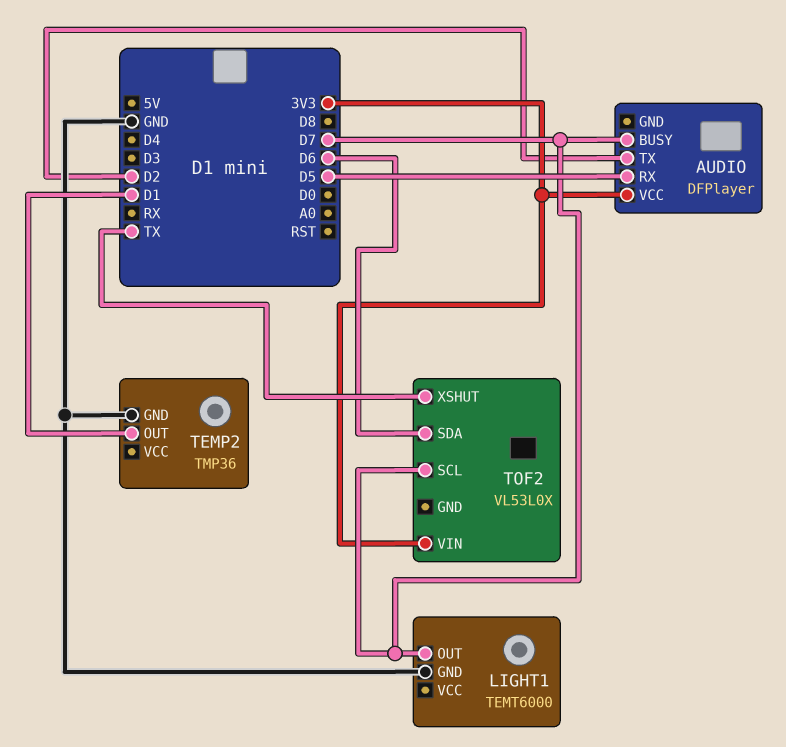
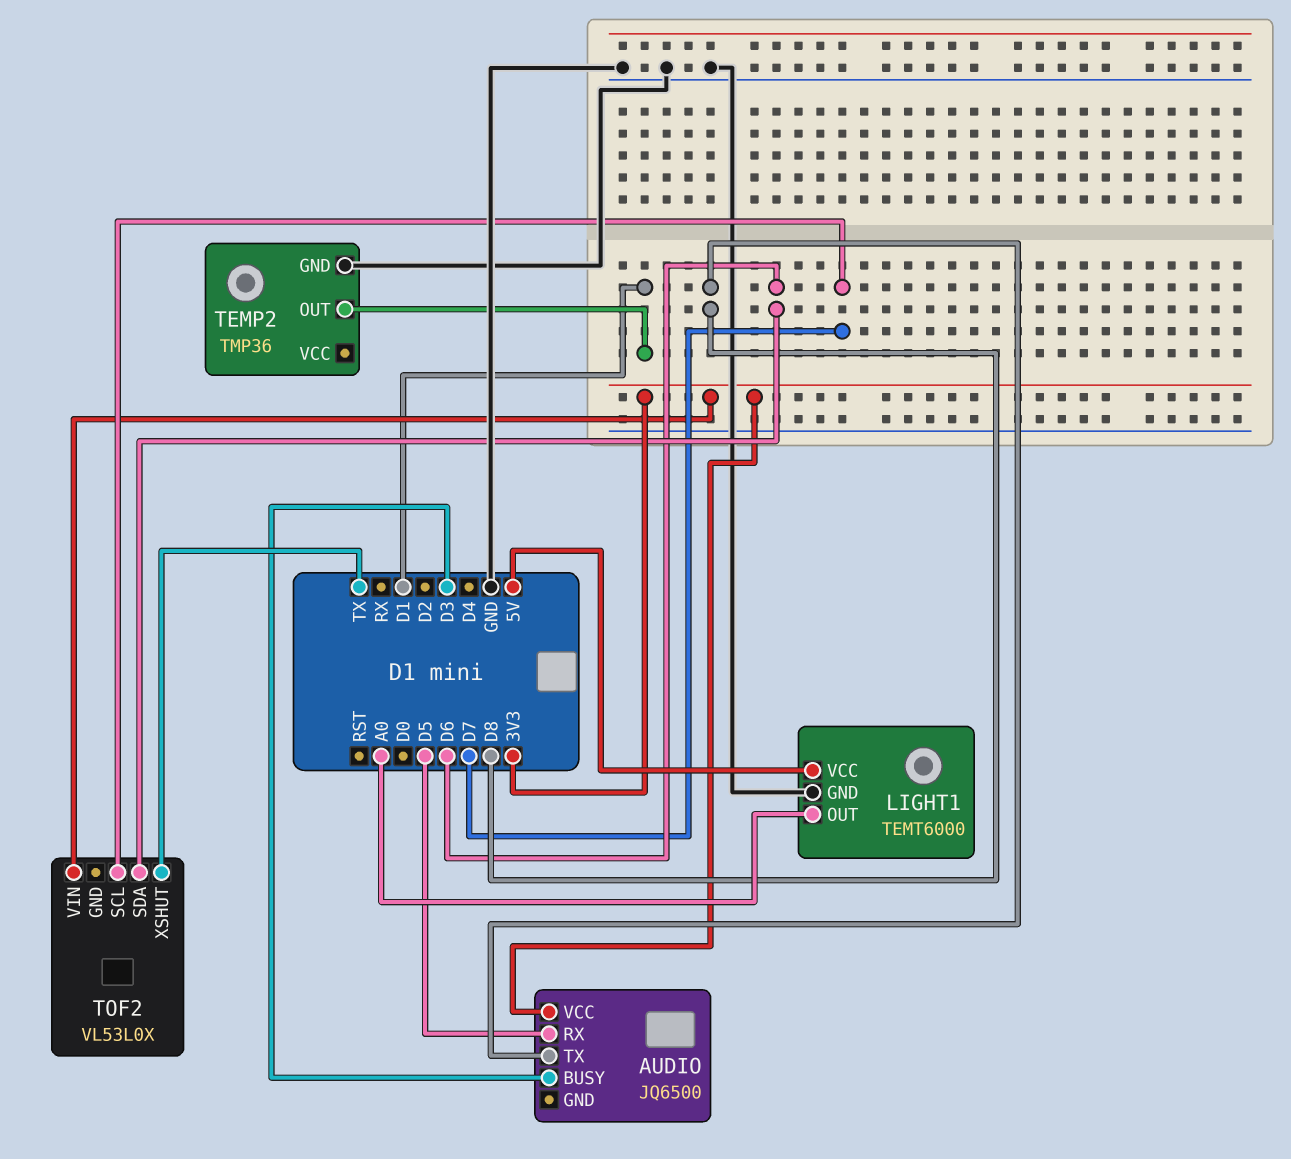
AUDIO: DFPlayer -> JQ6500
AUDIO pin BUSY: D7 -> D3
AUDIO pin TX: D2 -> D8
LIGHT1 pin OUT: D7 -> A0
LIGHT1 pin VCC: none -> 5V

